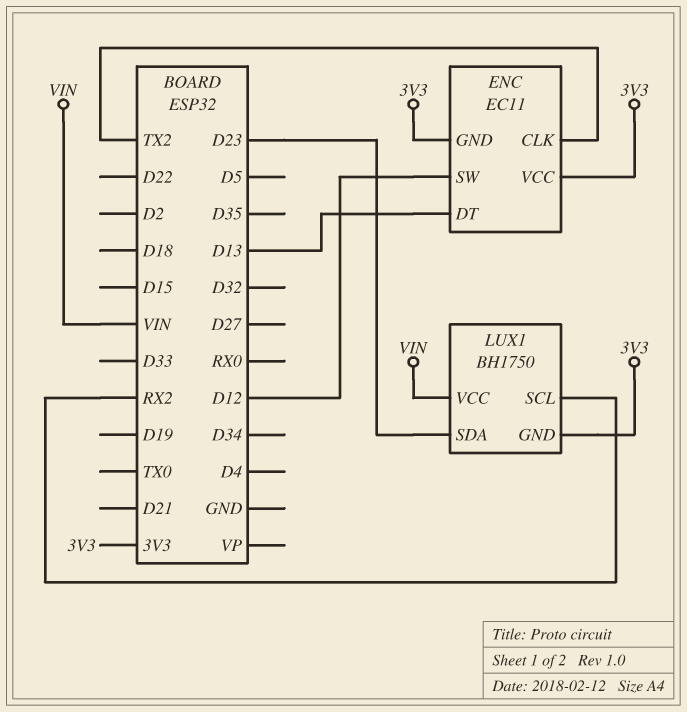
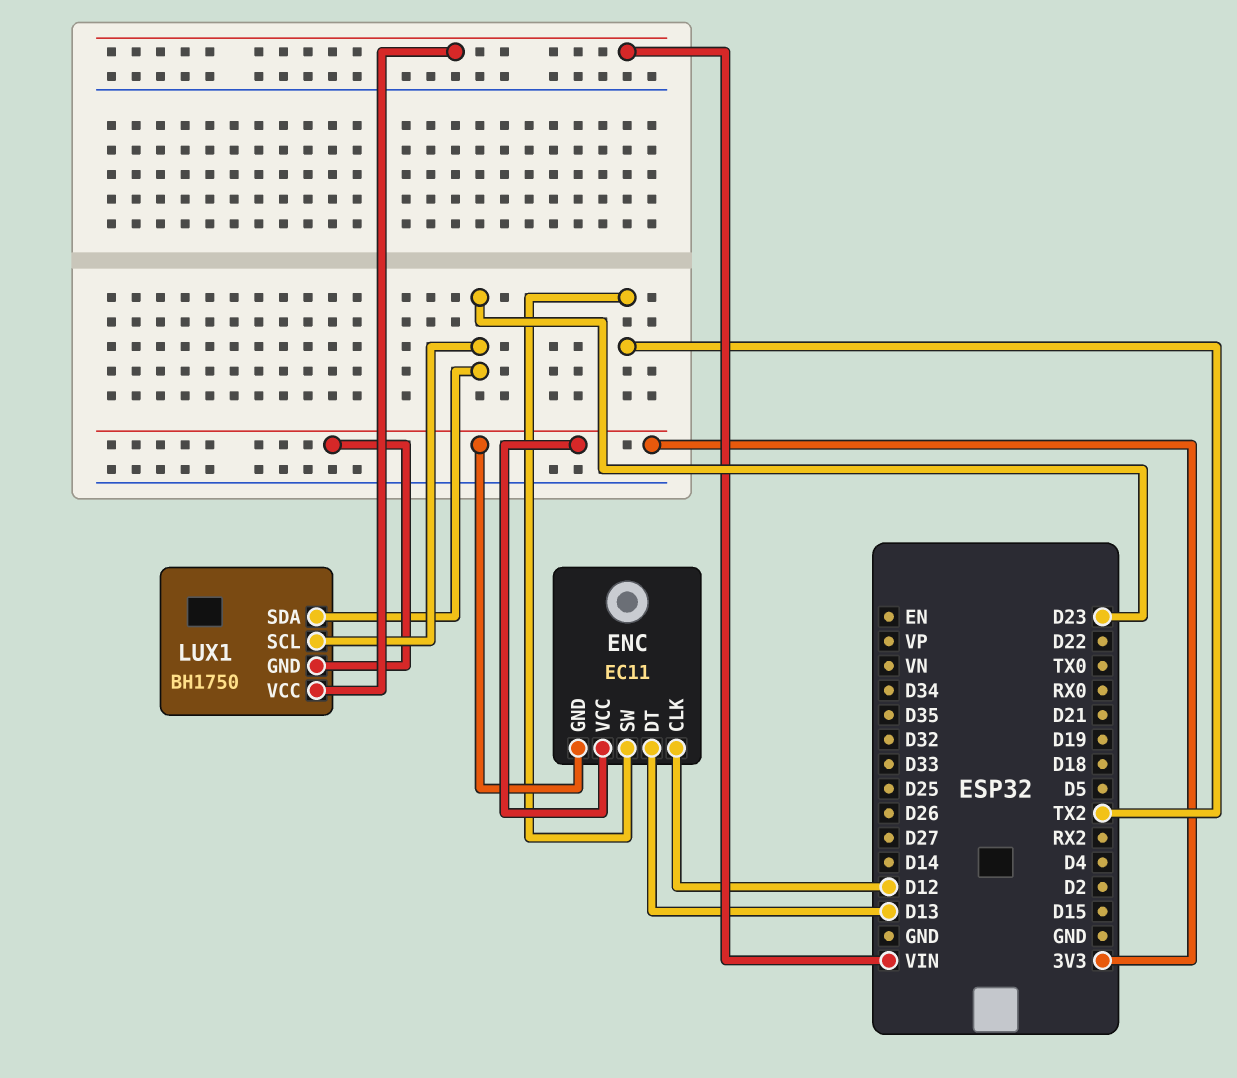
ENC pin CLK: TX2 -> D12
ENC pin SW: D12 -> TX2
LUX1 pin SCL: RX2 -> D23

